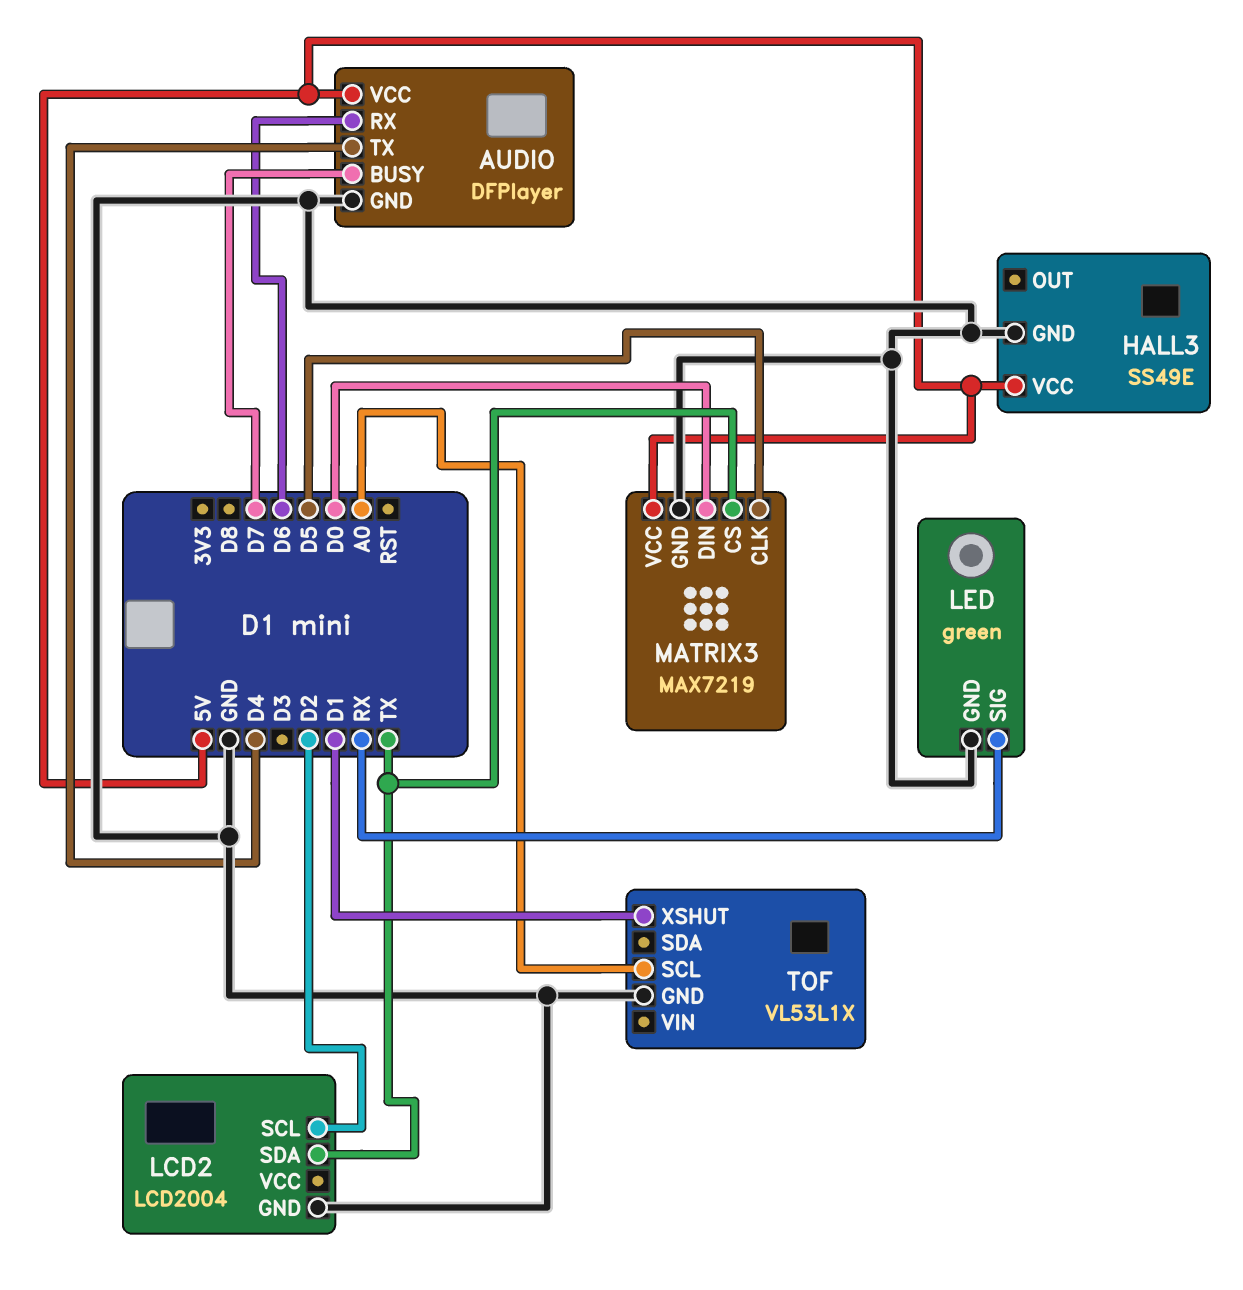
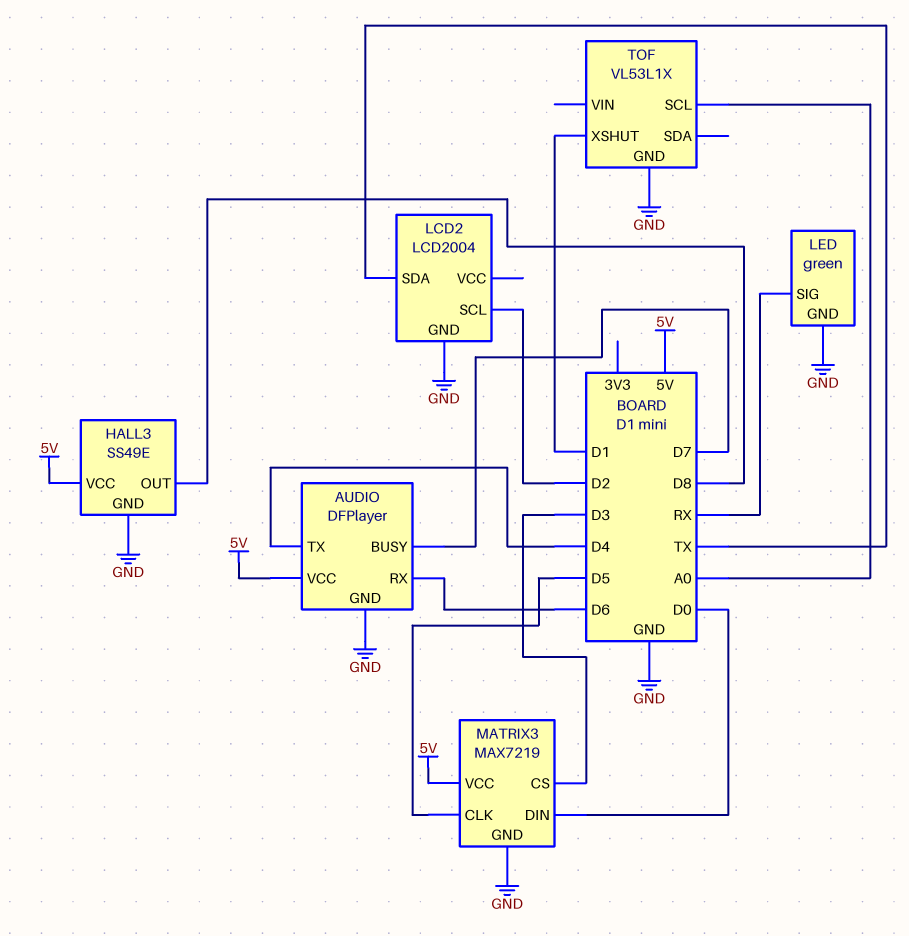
HALL3 pin OUT: none -> D8
MATRIX3 pin CS: TX -> D3

